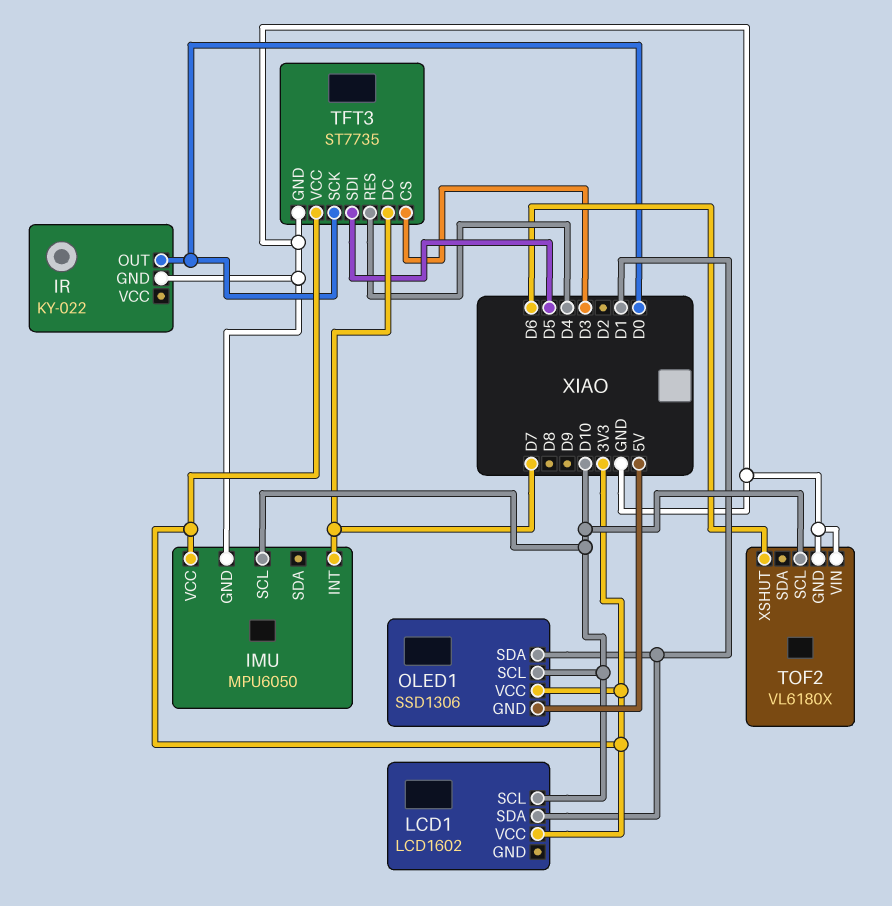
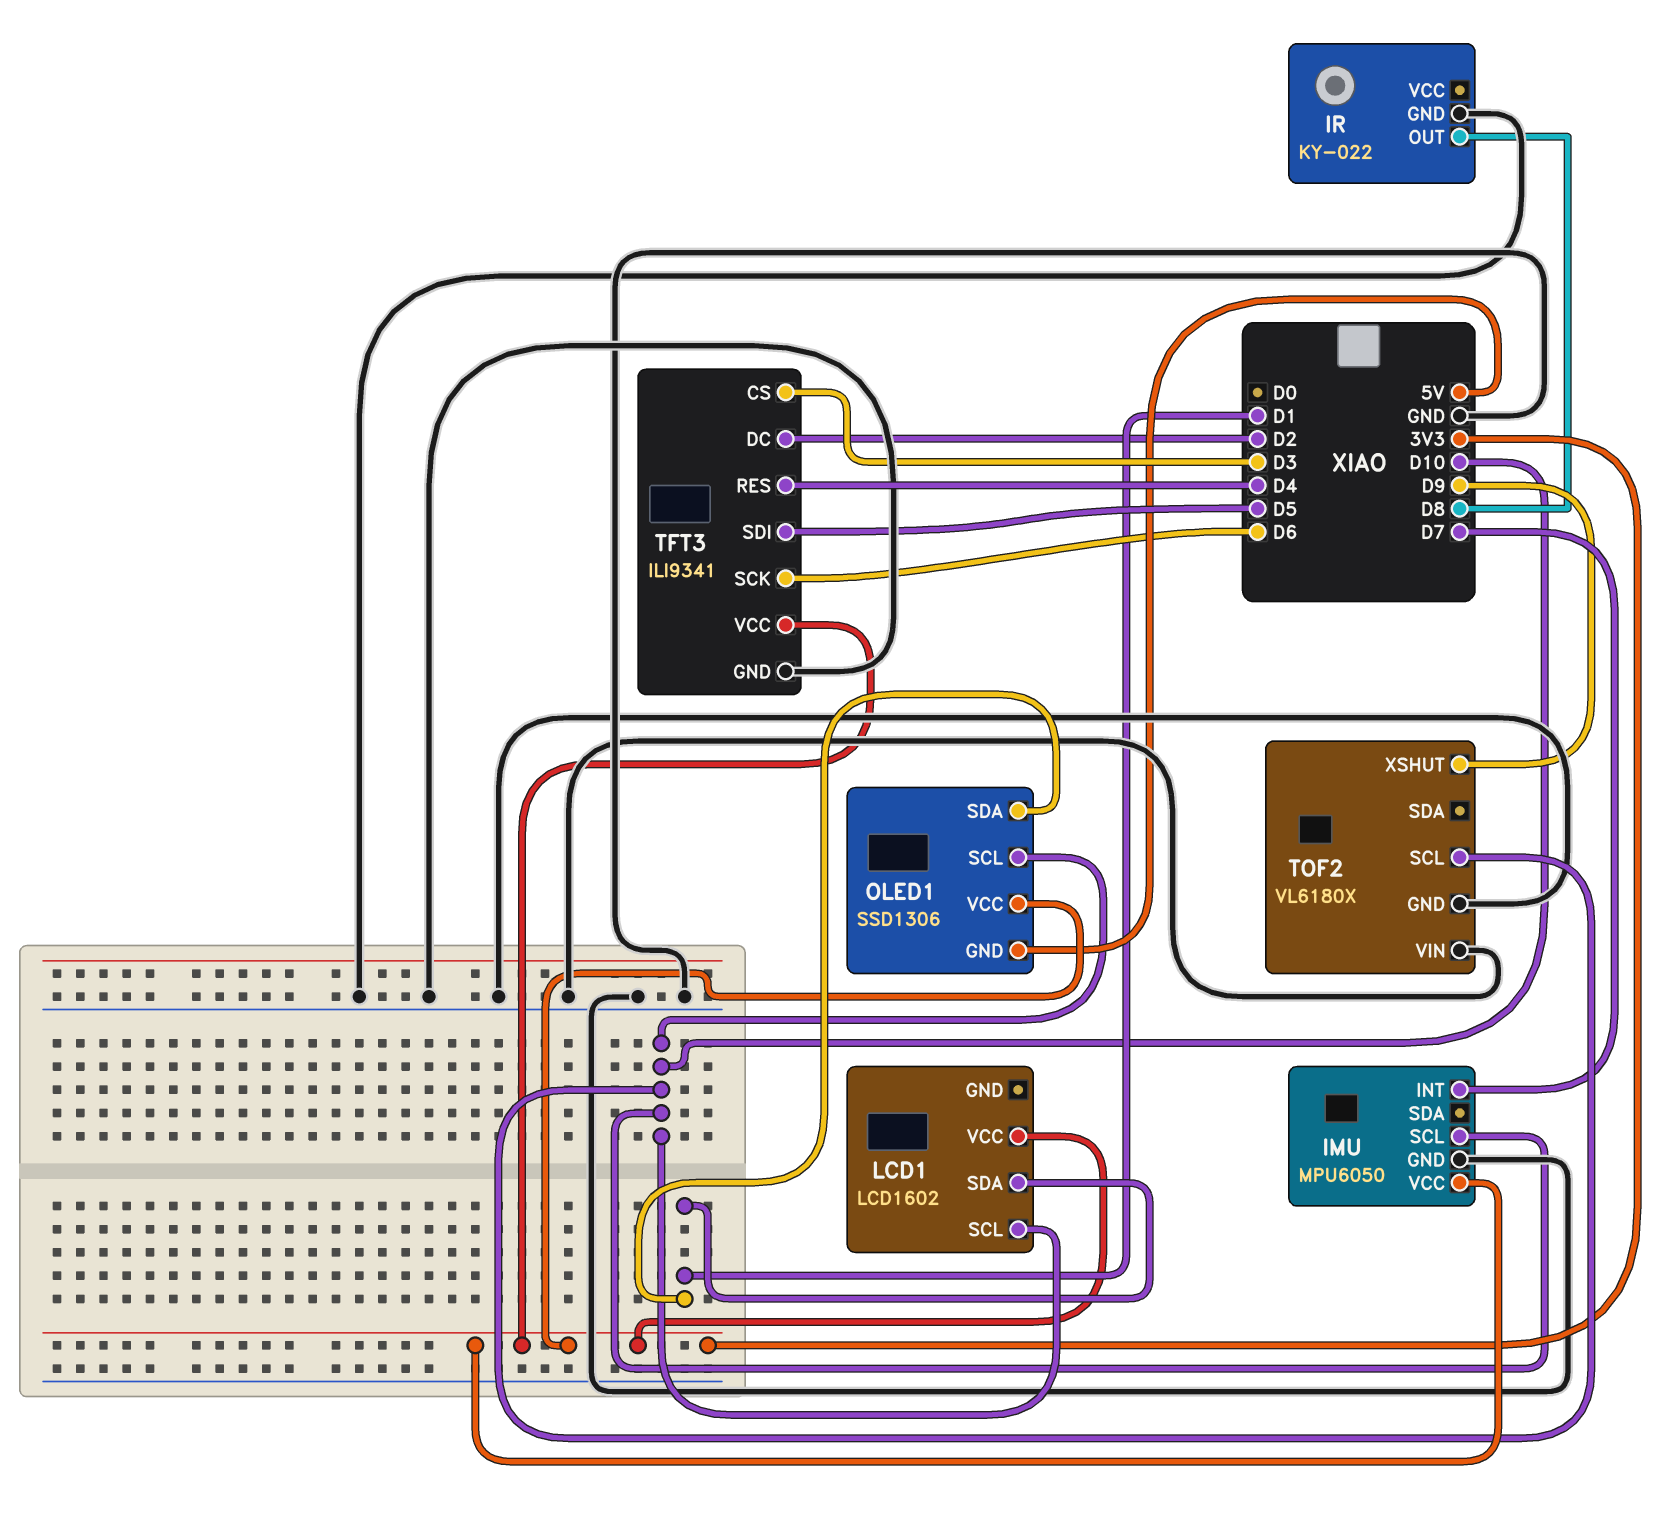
IR pin OUT: D0 -> D8
TFT3: ST7735 -> ILI9341
TFT3 pin DC: D7 -> D2
TFT3 pin SCK: D0 -> D6
TOF2 pin XSHUT: D6 -> D9

